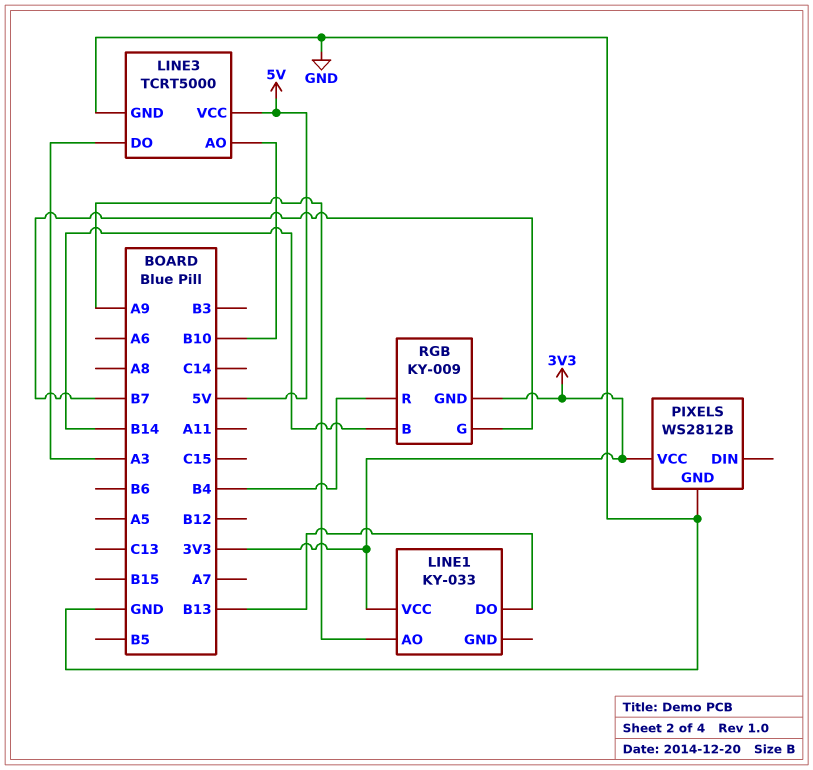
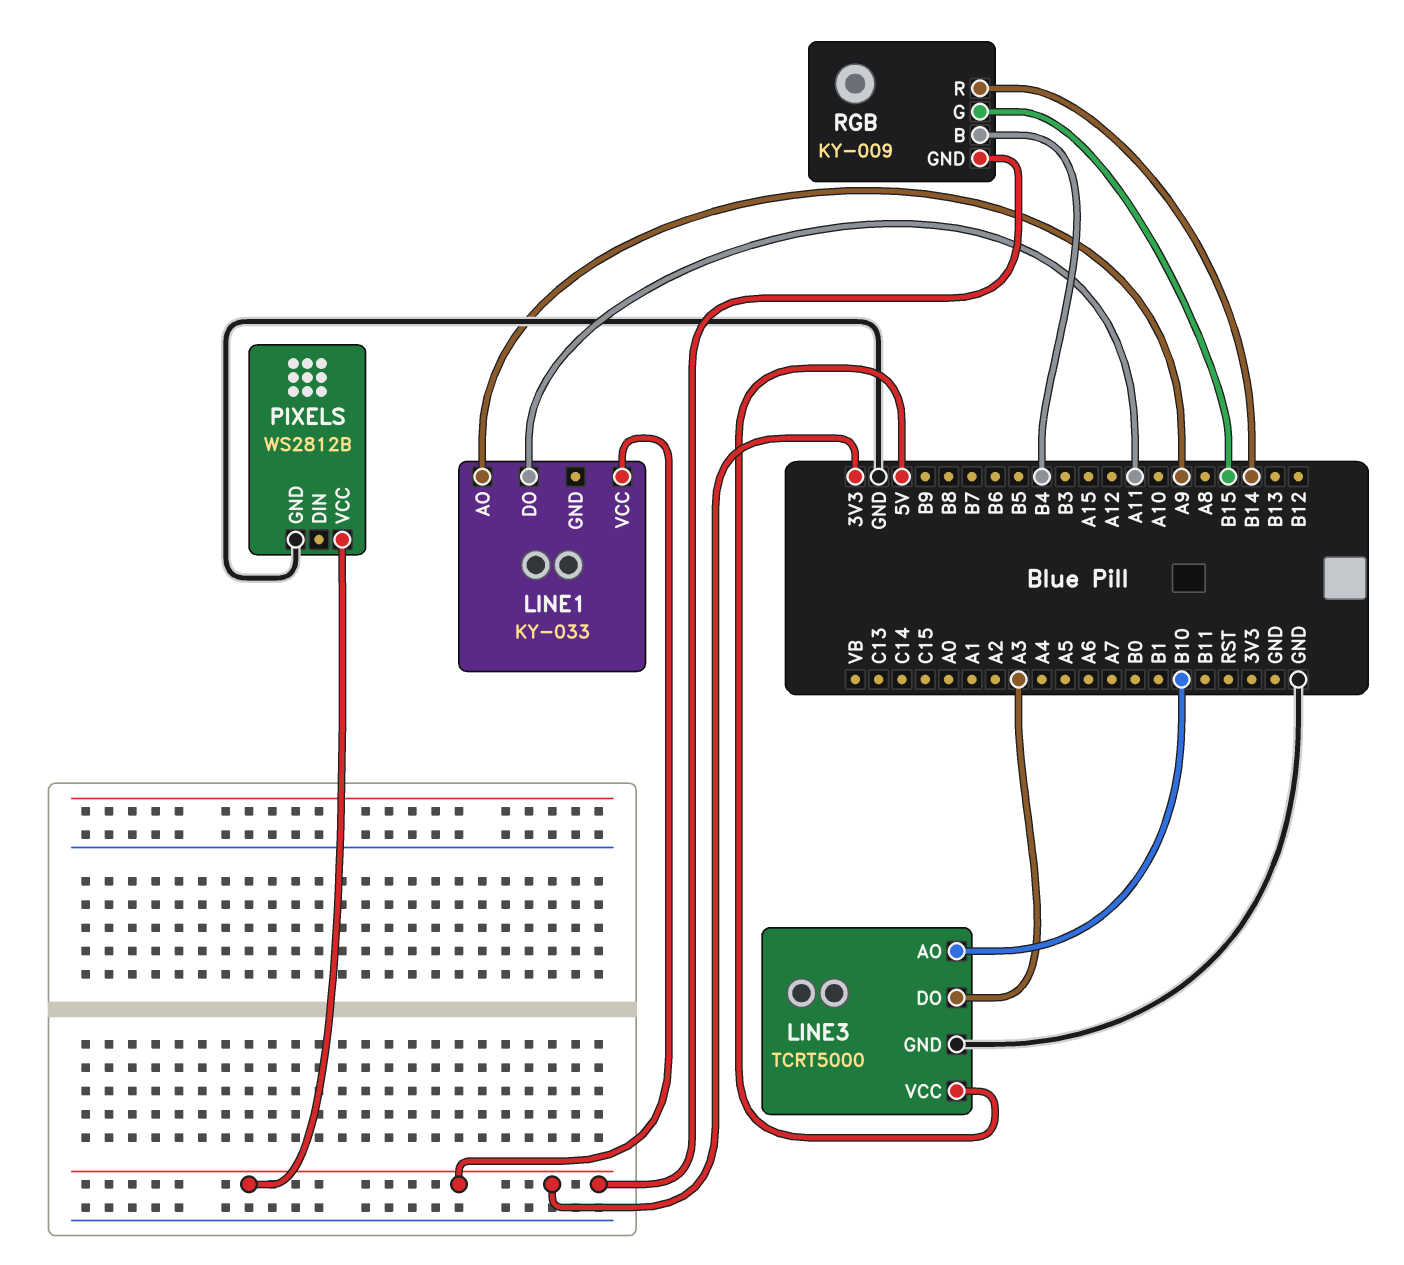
LINE1 pin DO: B13 -> A11
RGB pin B: B14 -> B4
RGB pin G: B7 -> B15
RGB pin R: B4 -> B14

